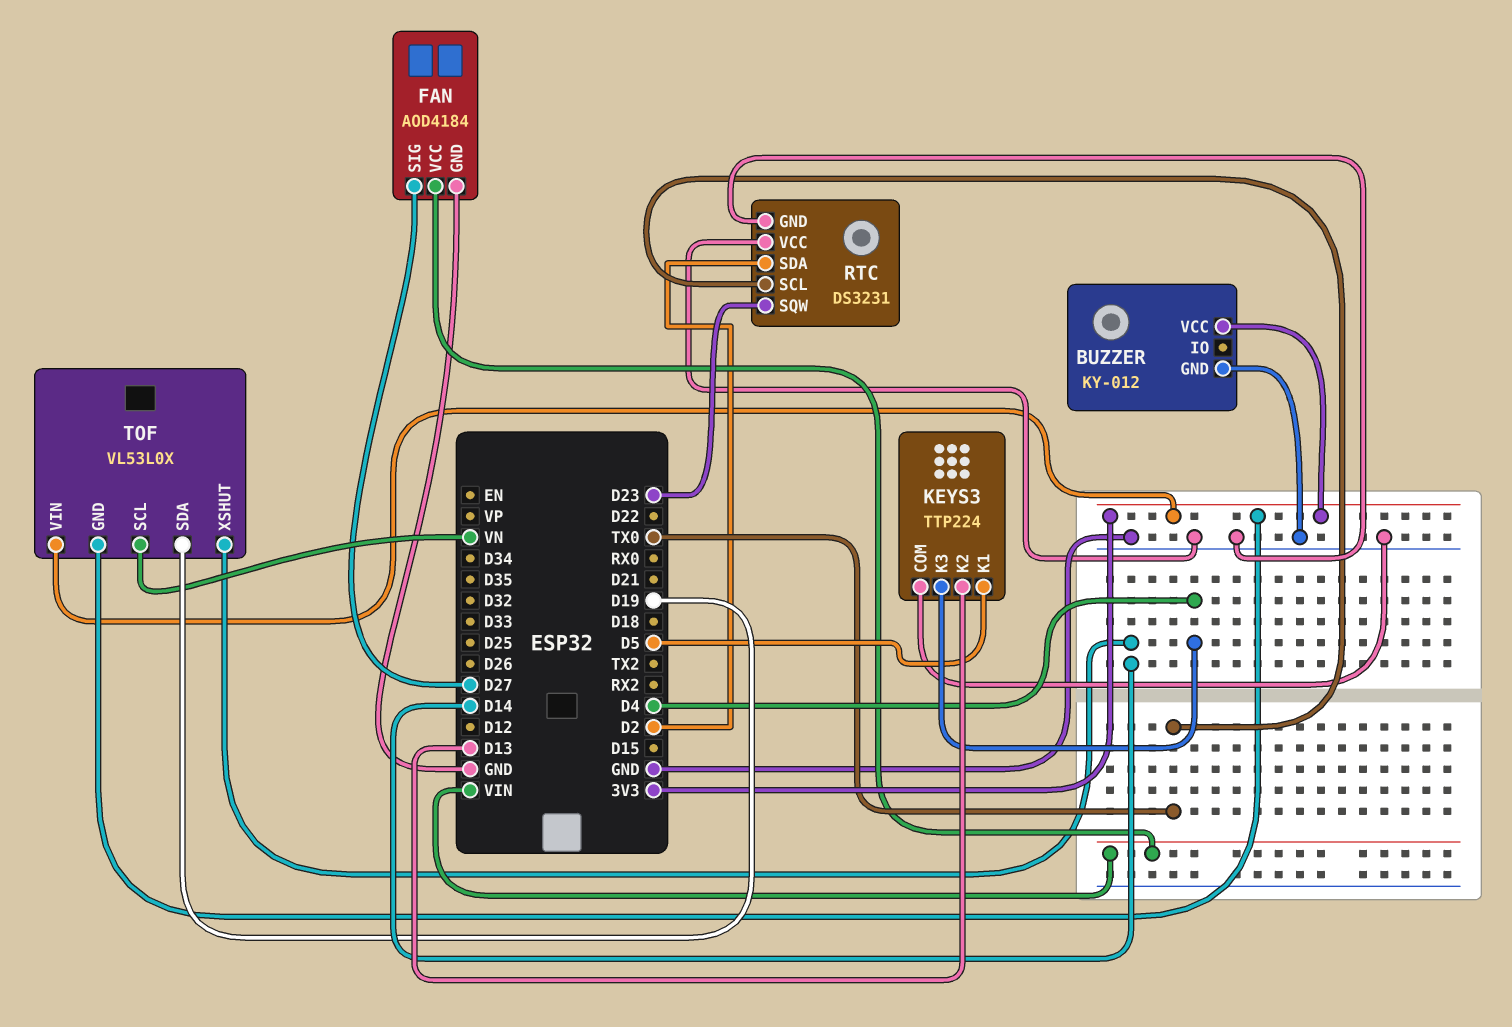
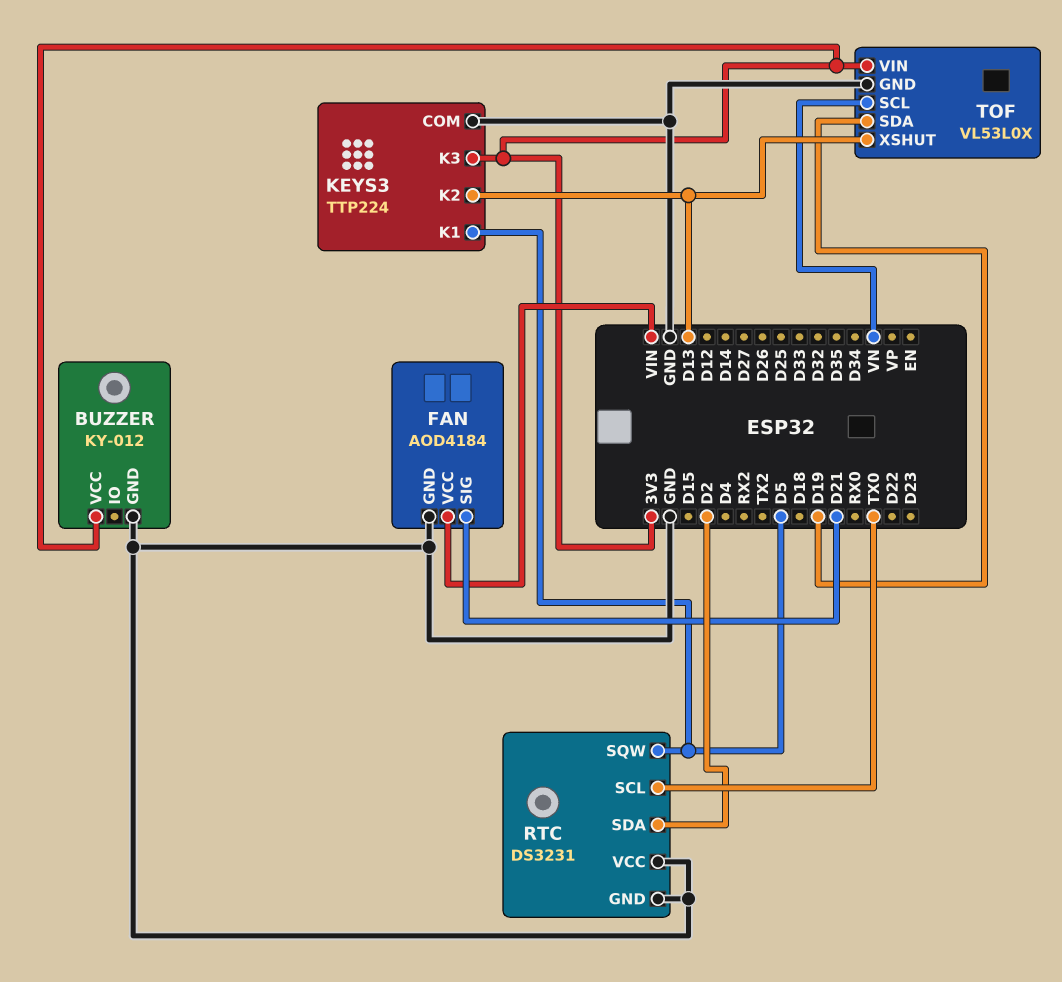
FAN pin SIG: D27 -> D21
KEYS3 pin K3: D4 -> 3V3
RTC pin SQW: D23 -> D5
TOF pin GND: 3V3 -> GND
TOF pin XSHUT: D14 -> D13

